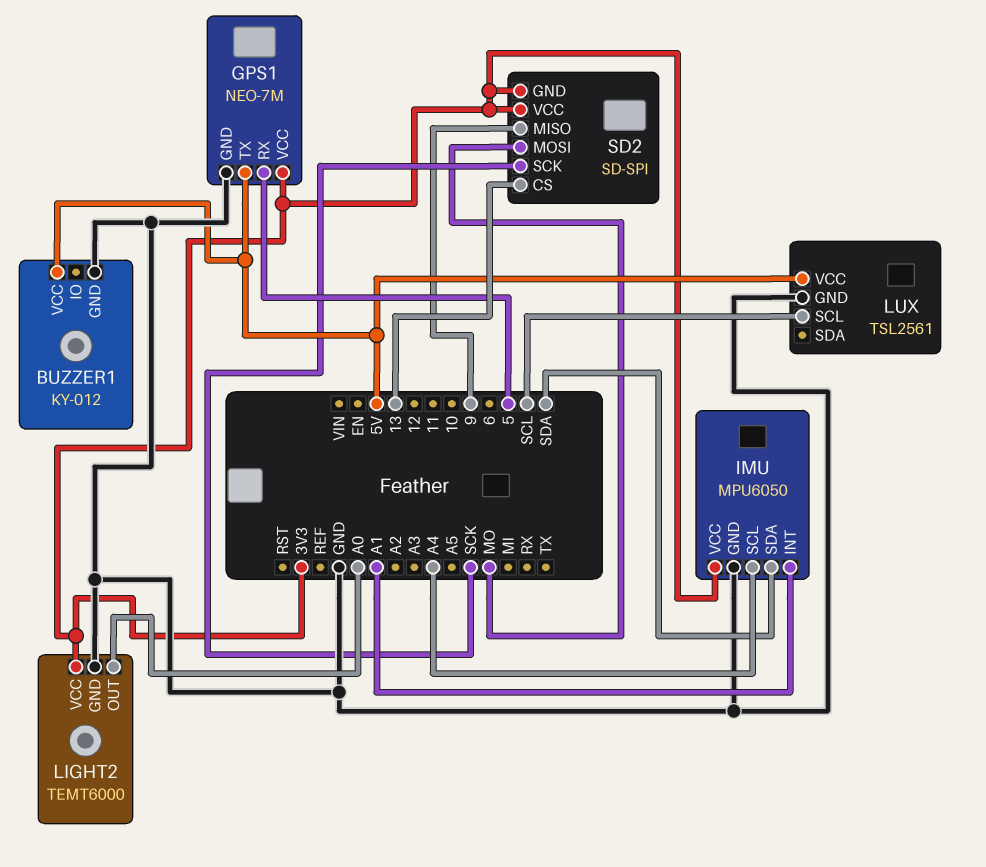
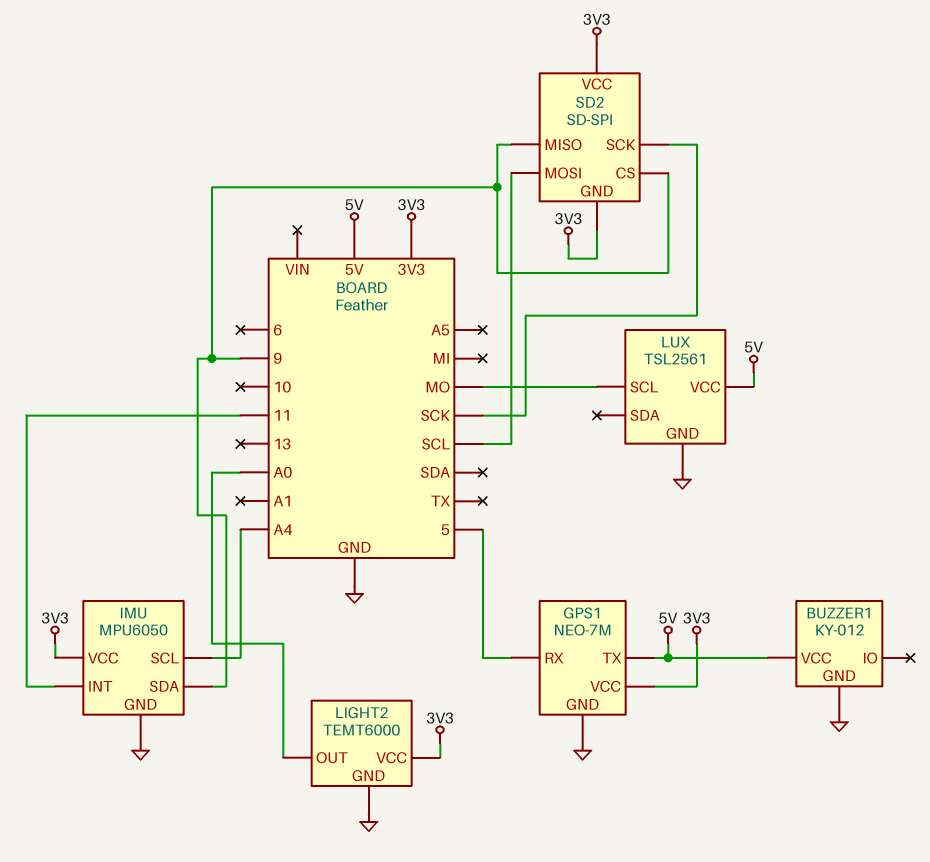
IMU pin INT: A1 -> 11
IMU pin SDA: SDA -> 9
LUX pin SCL: SCL -> MO
SD2 pin CS: 13 -> 9
SD2 pin MOSI: MO -> SCL

